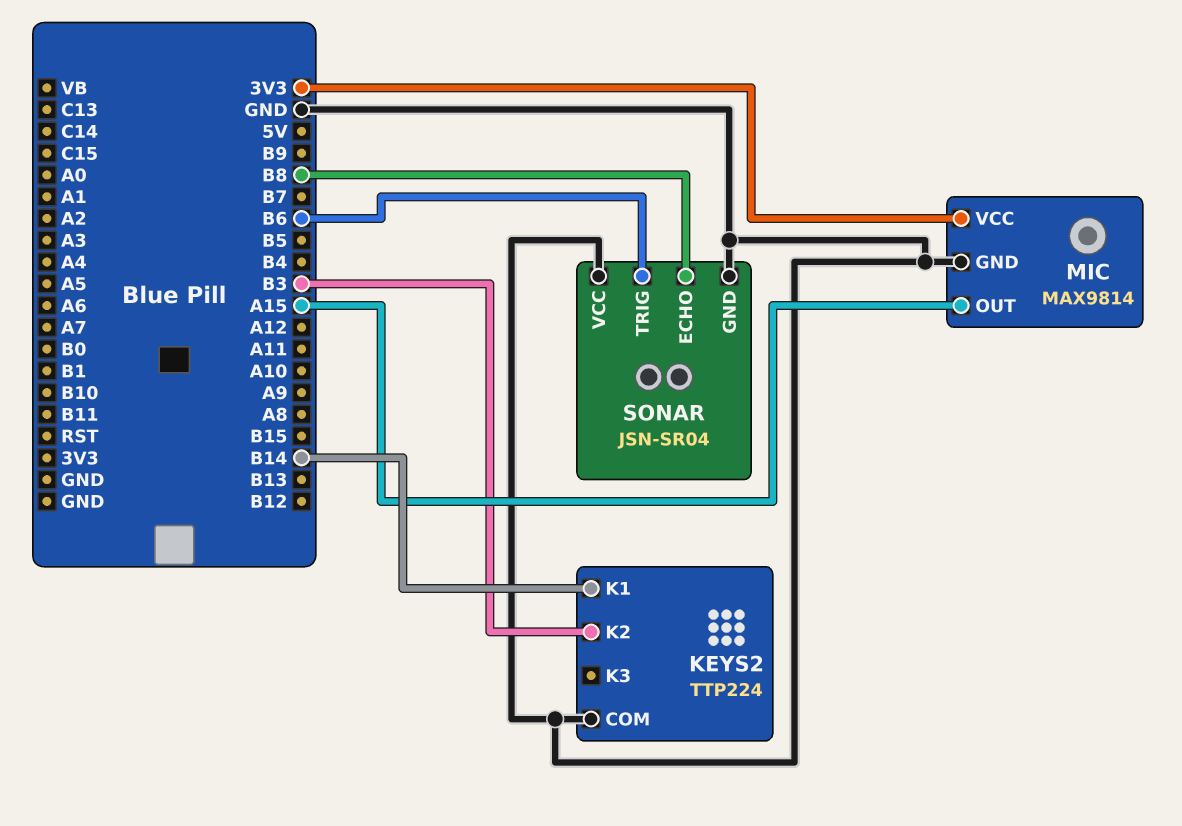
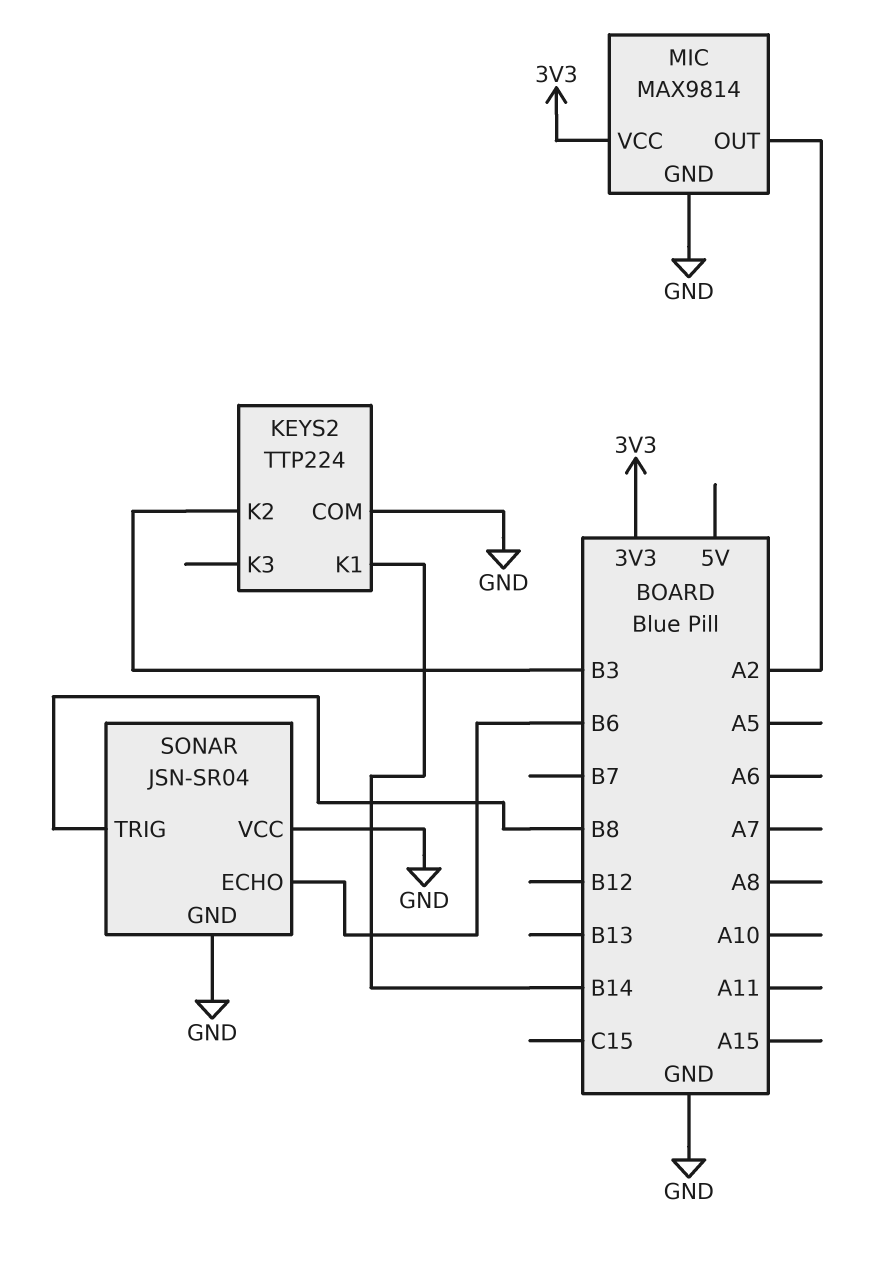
MIC pin OUT: A15 -> A2
SONAR pin ECHO: B8 -> B6
SONAR pin TRIG: B6 -> B8

